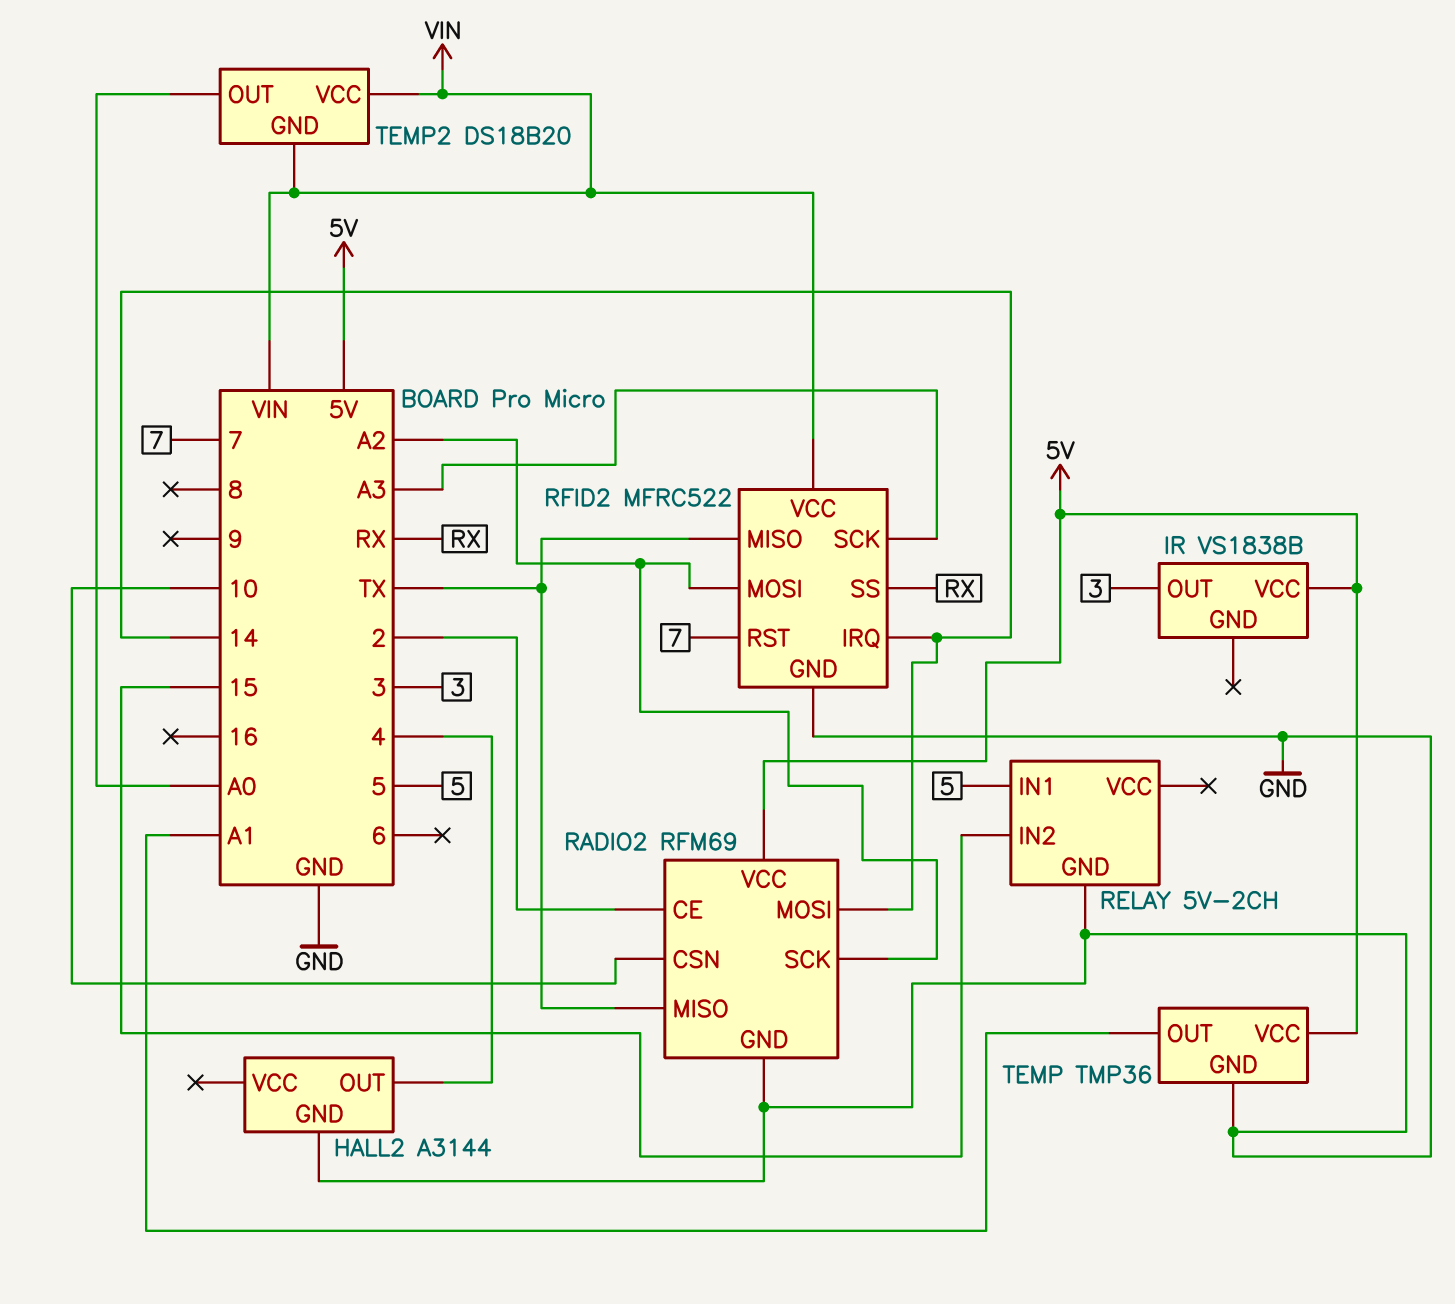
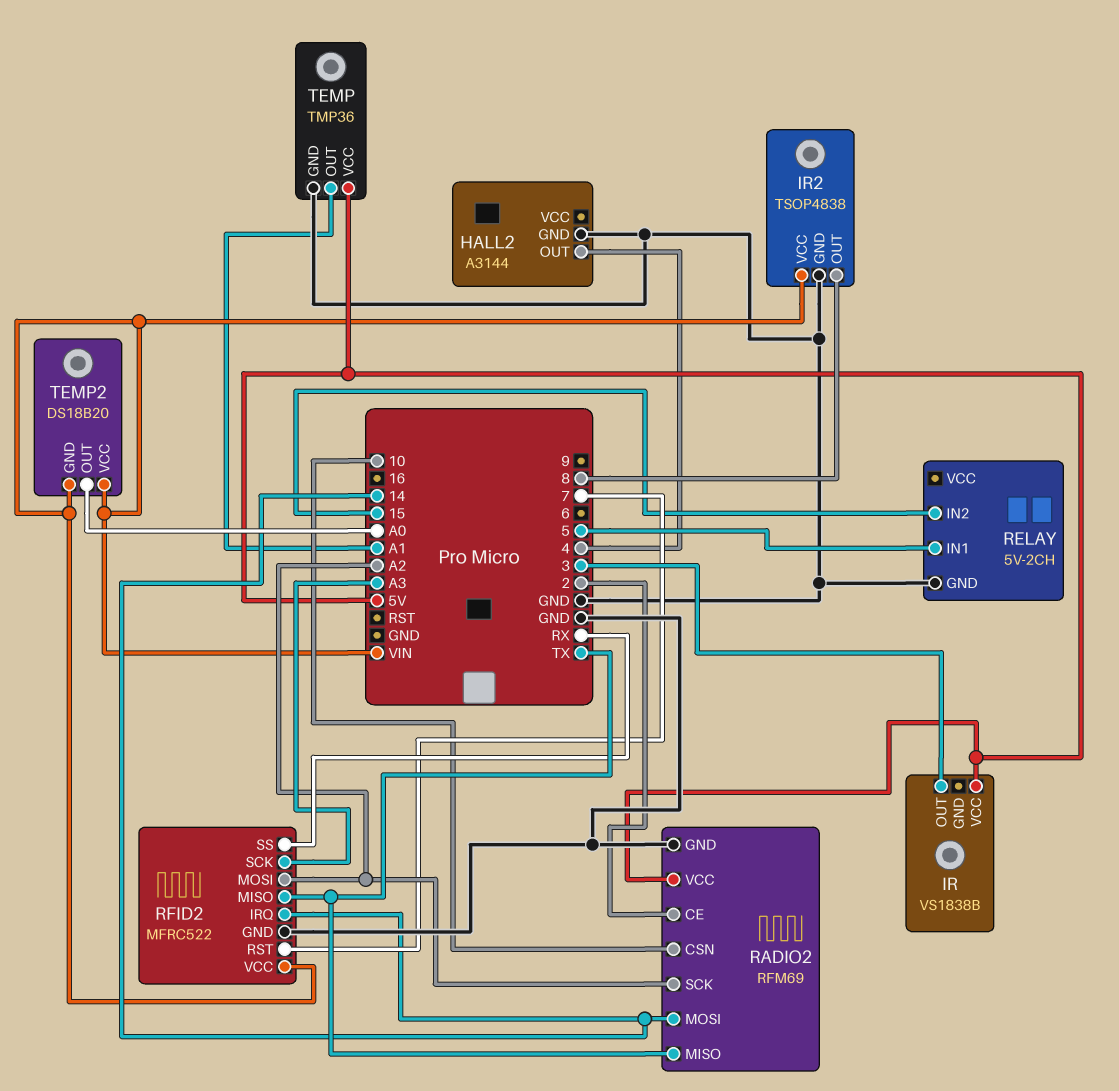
IR2: none -> TSOP4838
IR2 pin GND: none -> GND
IR2 pin OUT: none -> 8
IR2 pin VCC: none -> VIN

